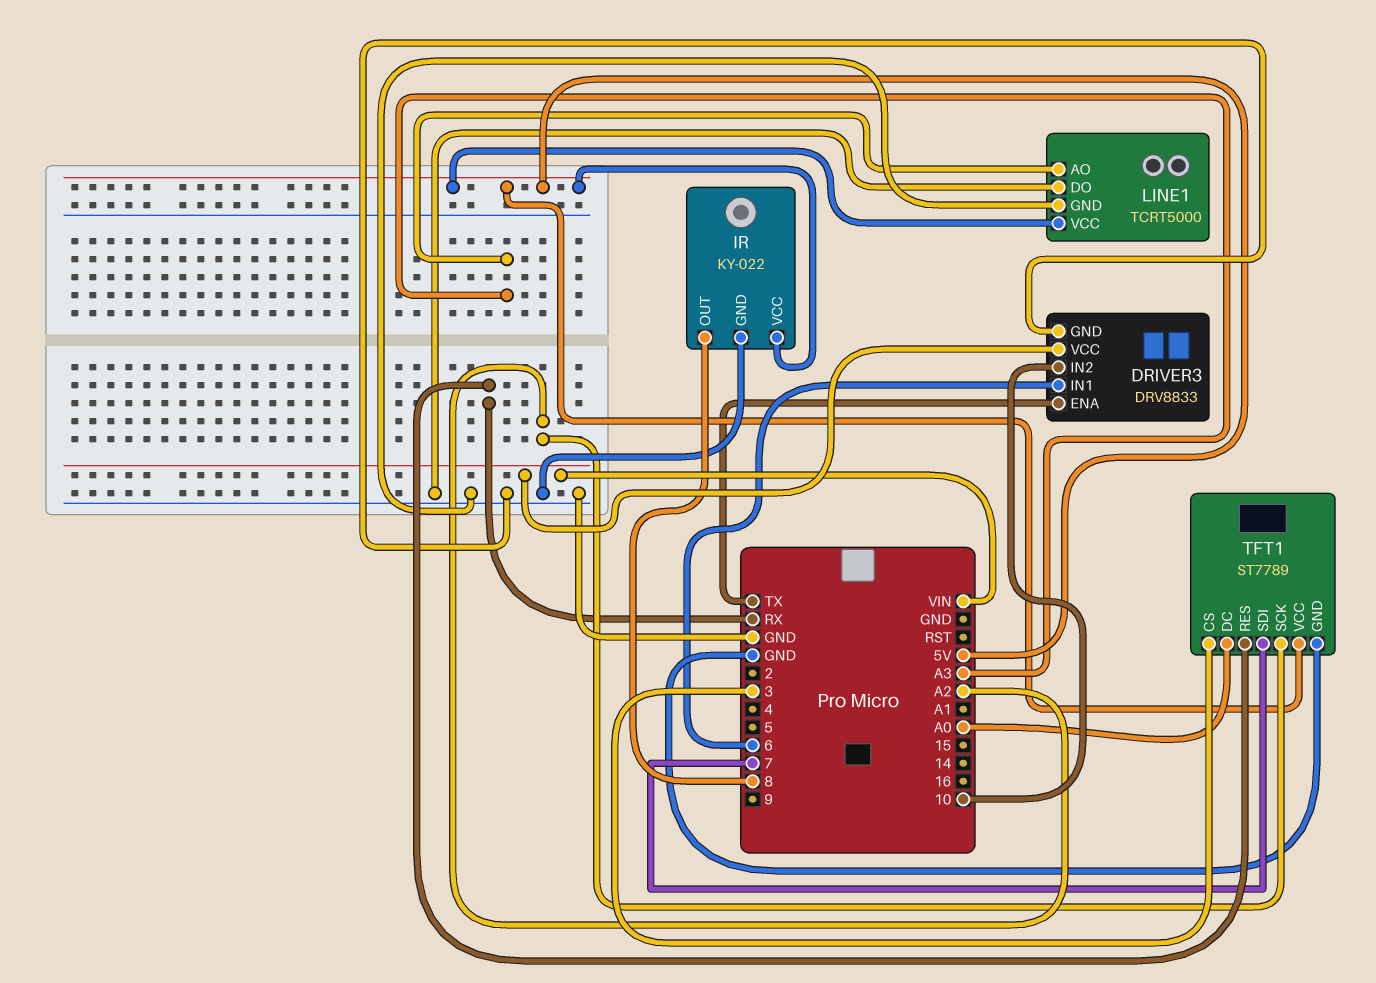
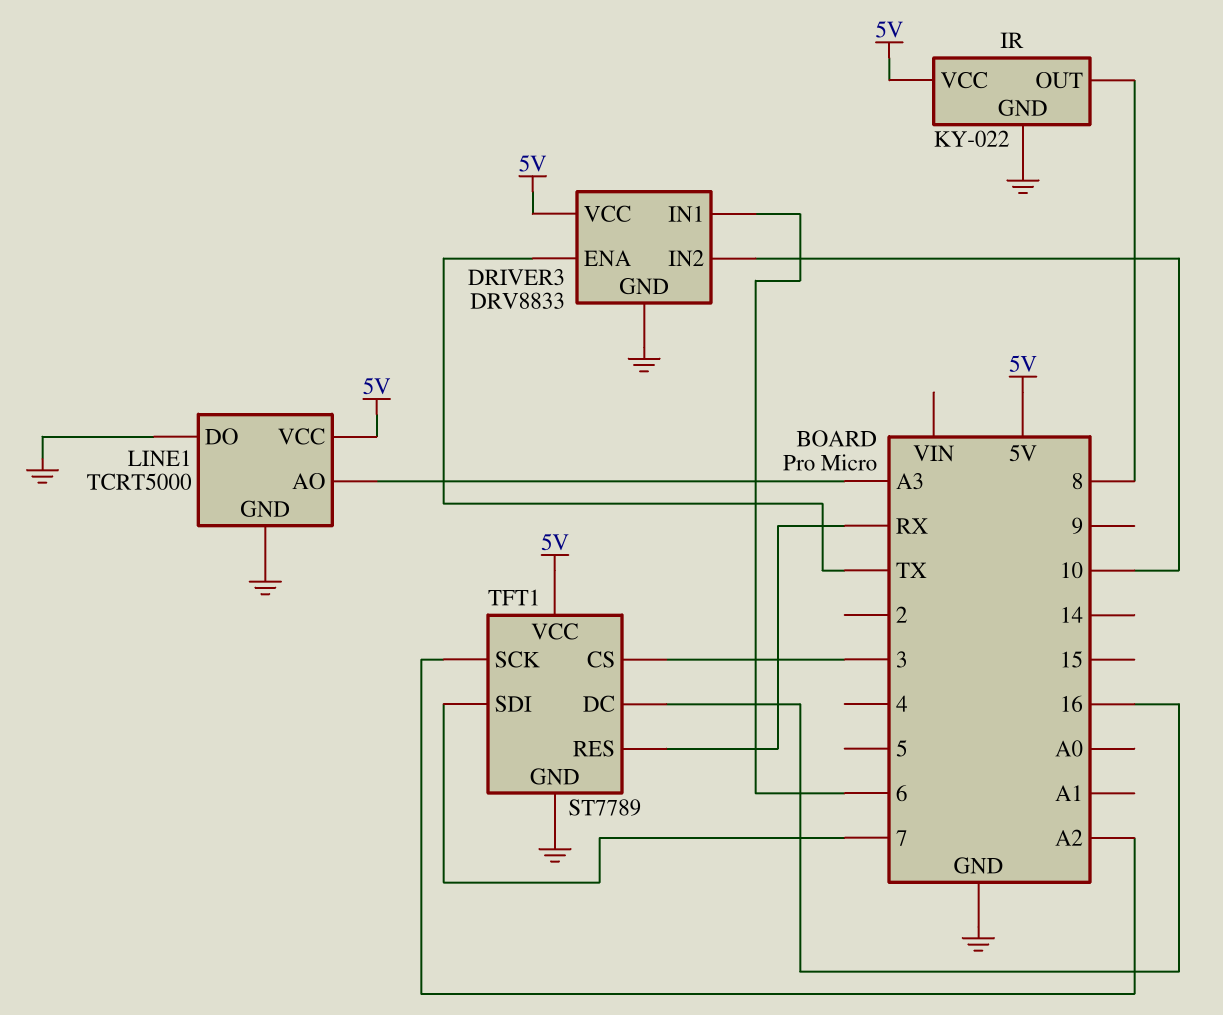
DRIVER3 pin VCC: VIN -> 5V
TFT1 pin DC: A0 -> 16

